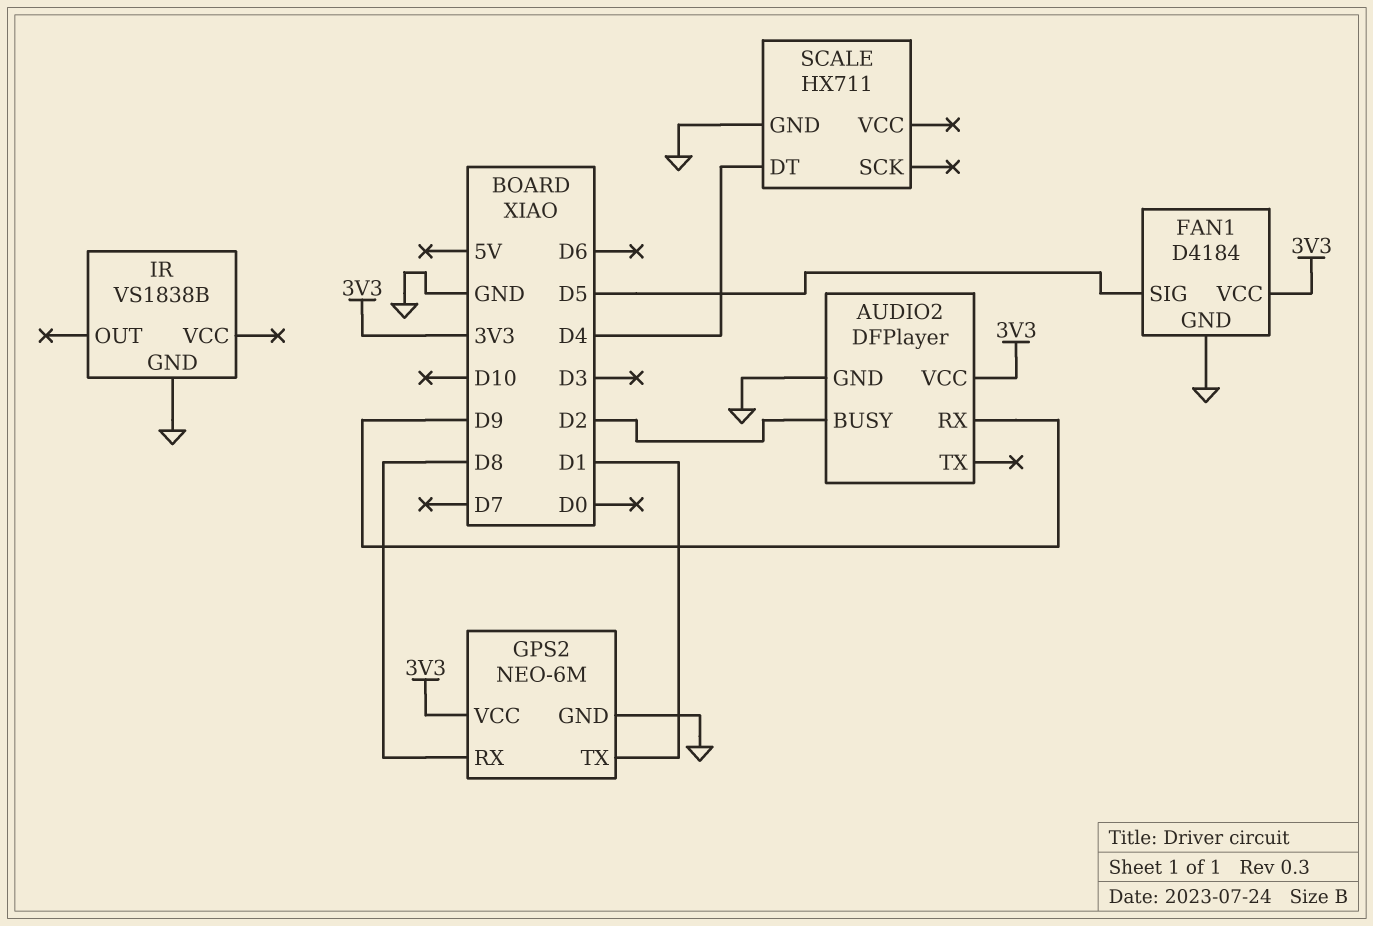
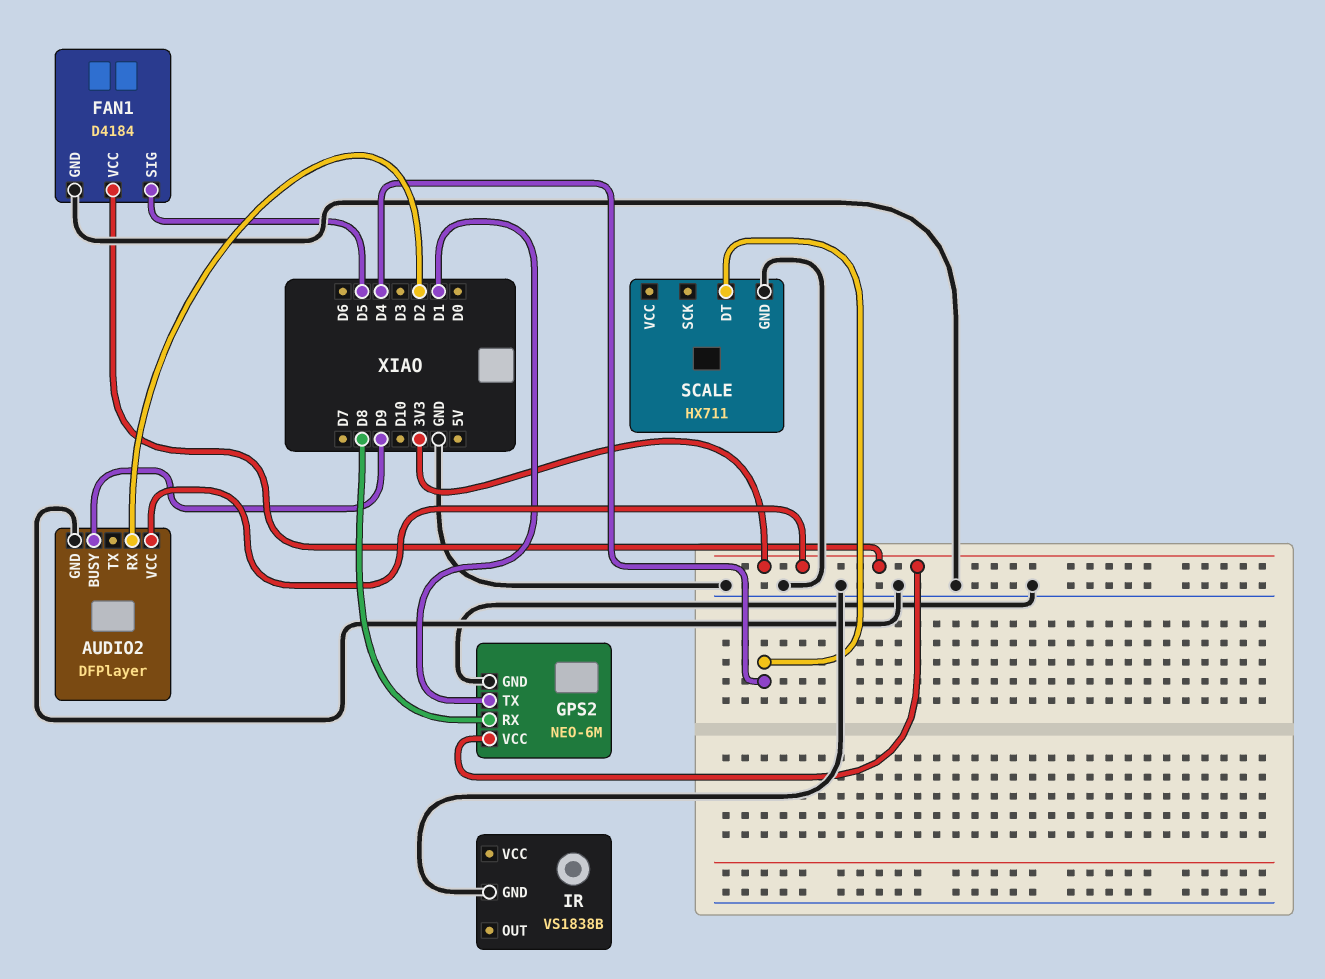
AUDIO2 pin BUSY: D2 -> D9
AUDIO2 pin RX: D9 -> D2

